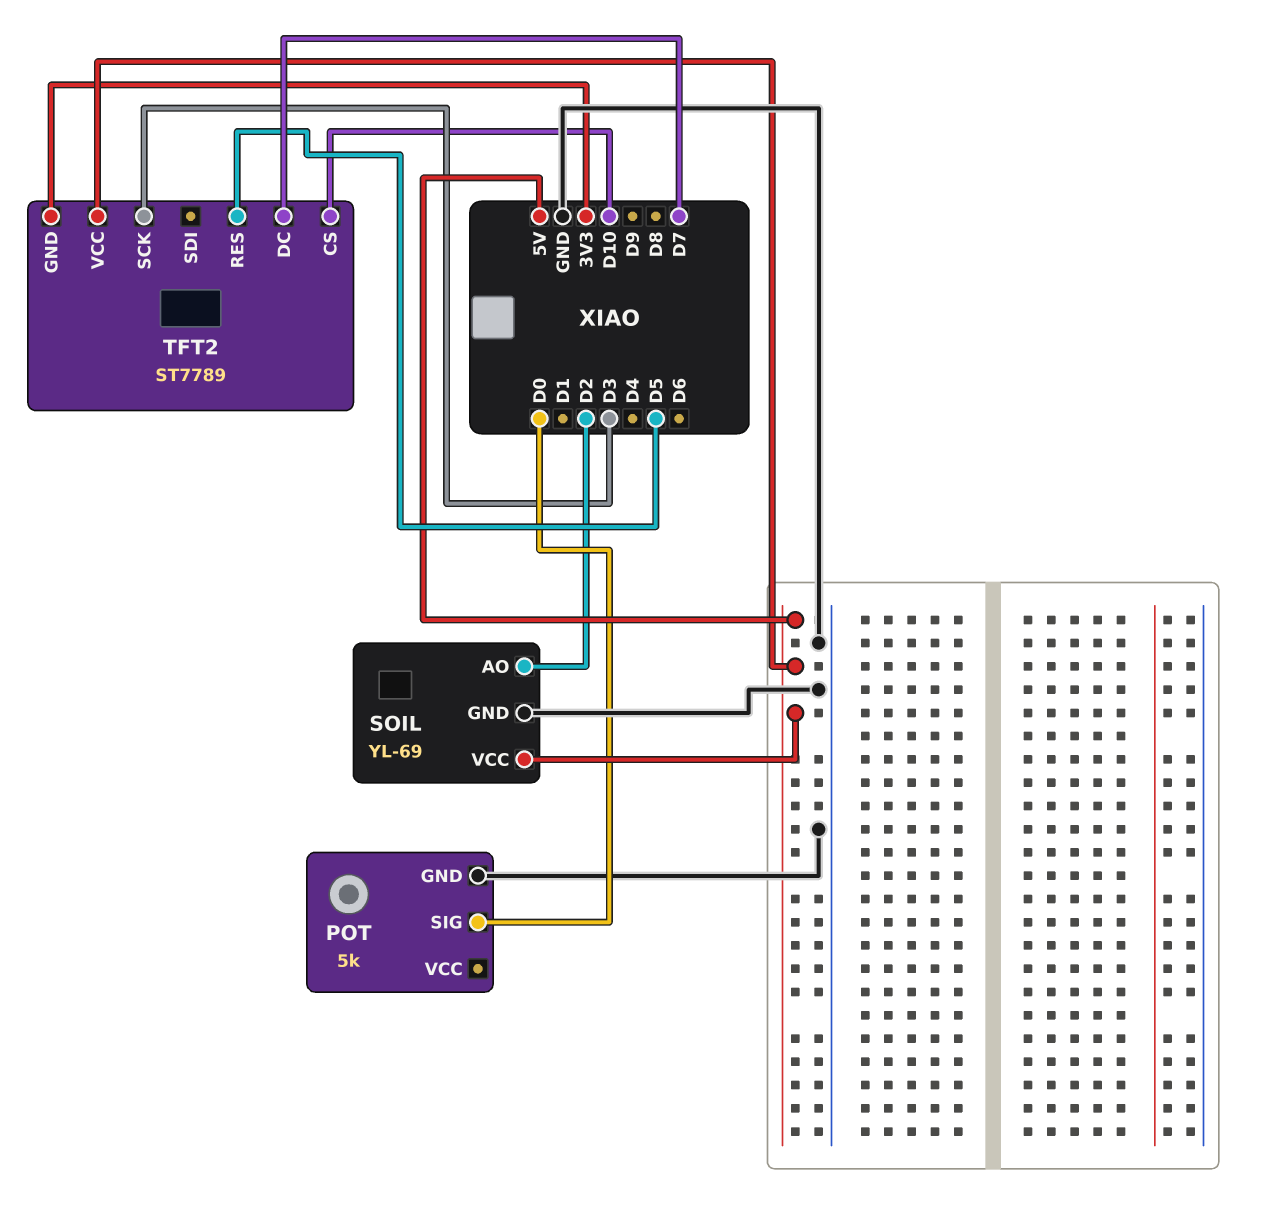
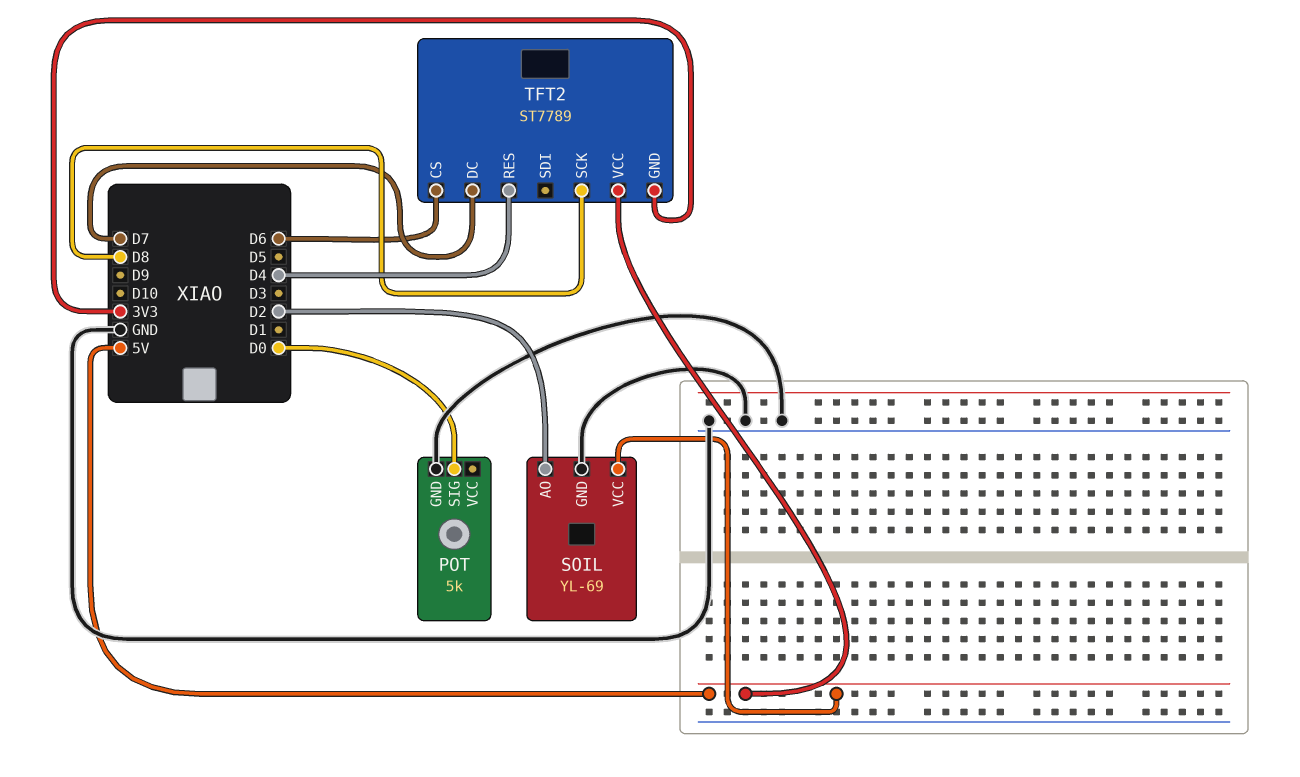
TFT2 pin CS: D10 -> D6
TFT2 pin RES: D5 -> D4
TFT2 pin SCK: D3 -> D8

